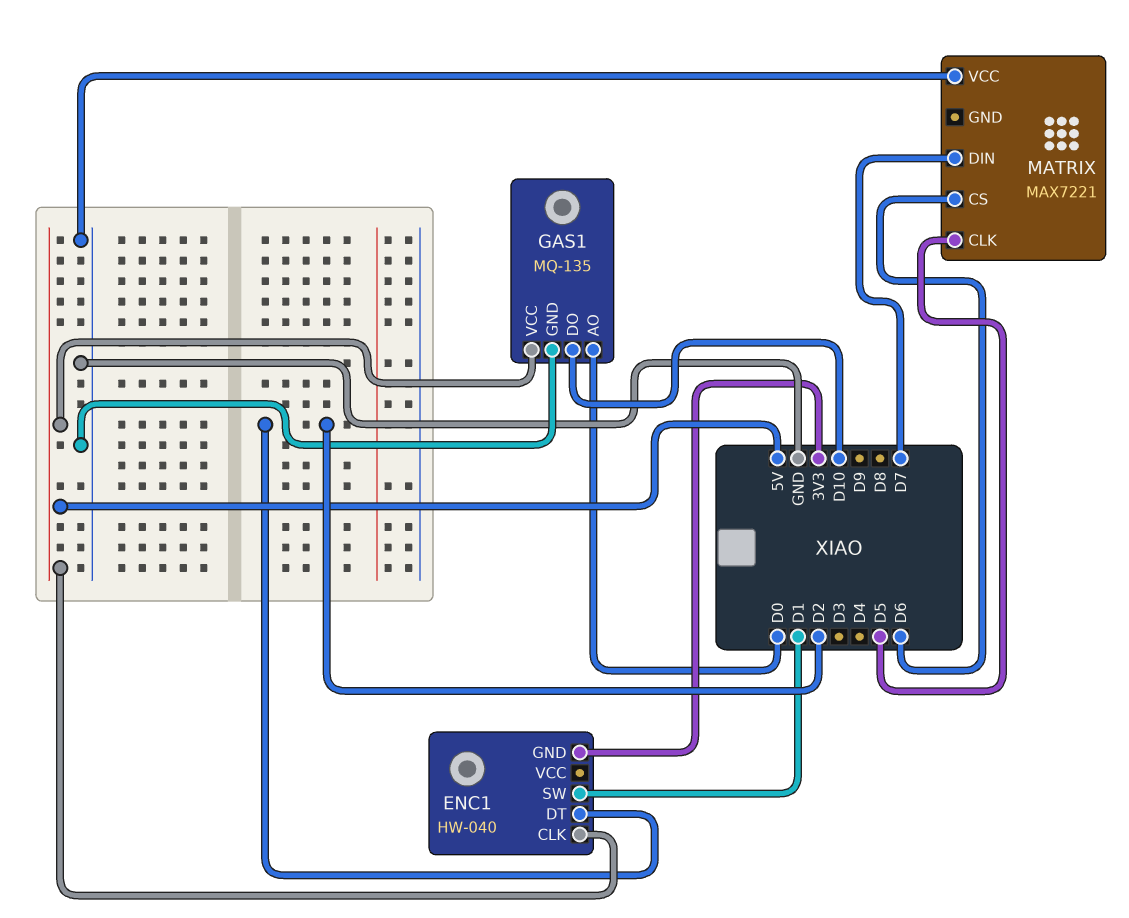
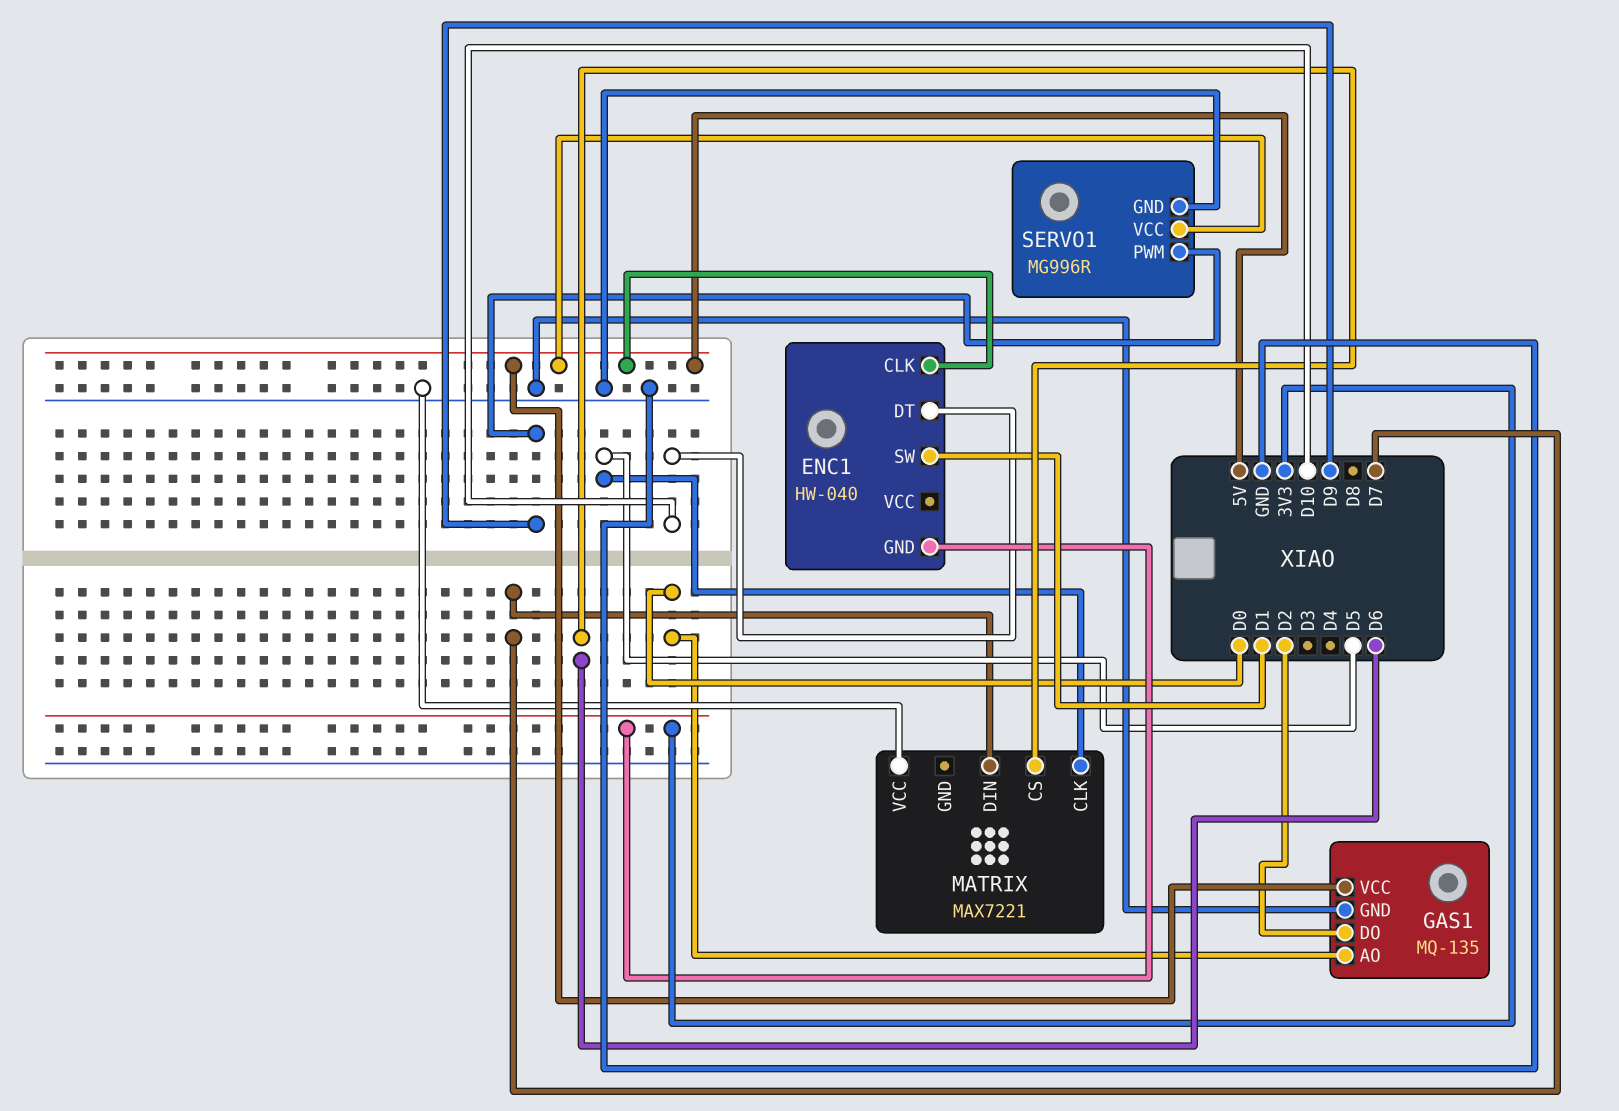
ENC1 pin DT: D2 -> D10
GAS1 pin DO: D10 -> D2
SERVO1: none -> MG996R
SERVO1 pin GND: none -> GND
SERVO1 pin PWM: none -> D9
SERVO1 pin VCC: none -> 5V

